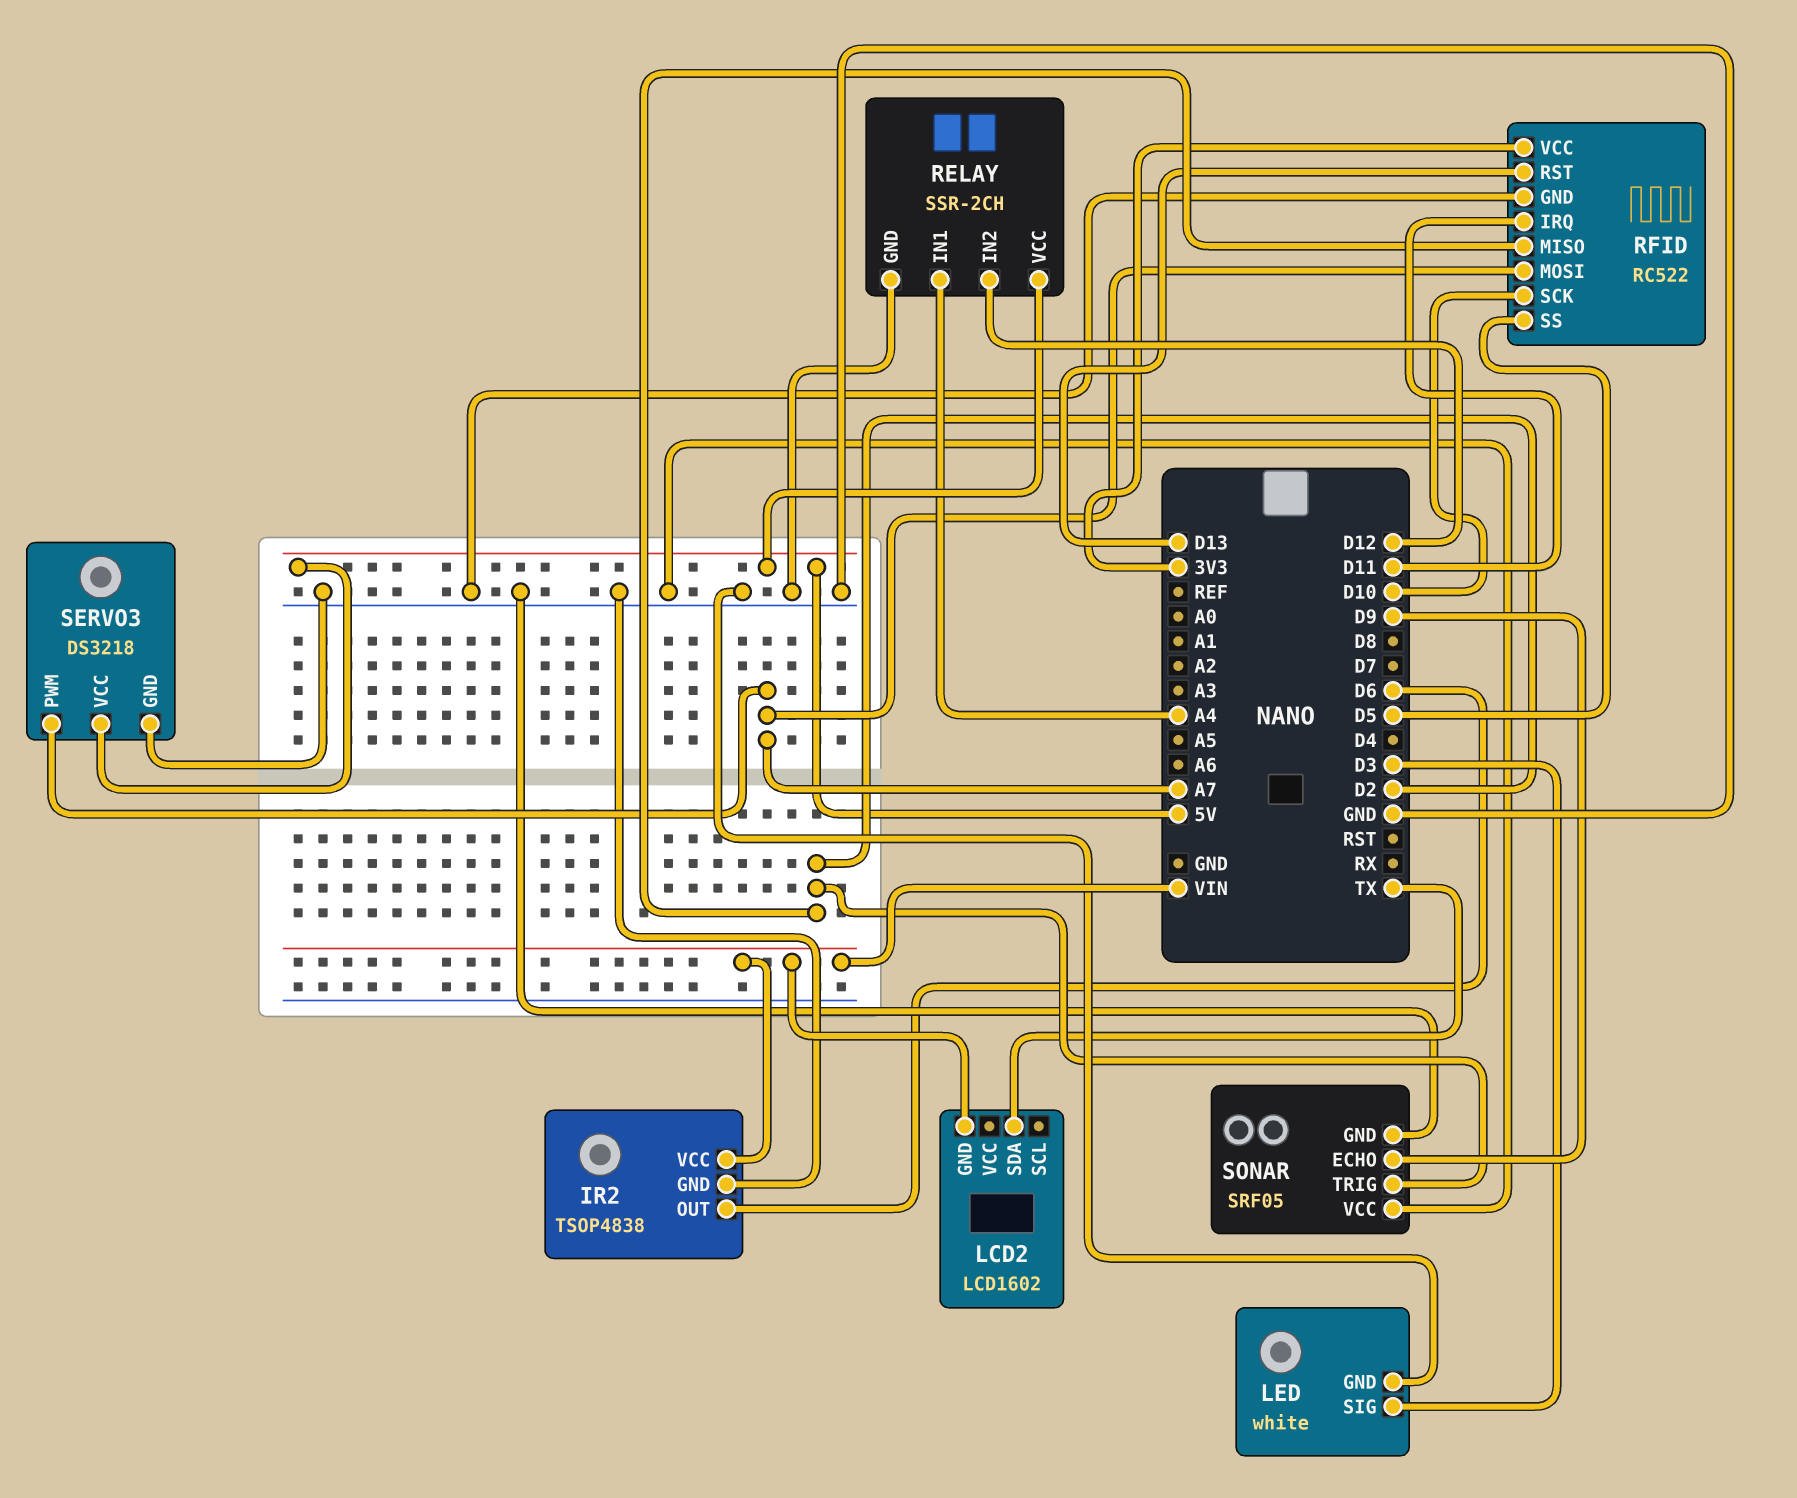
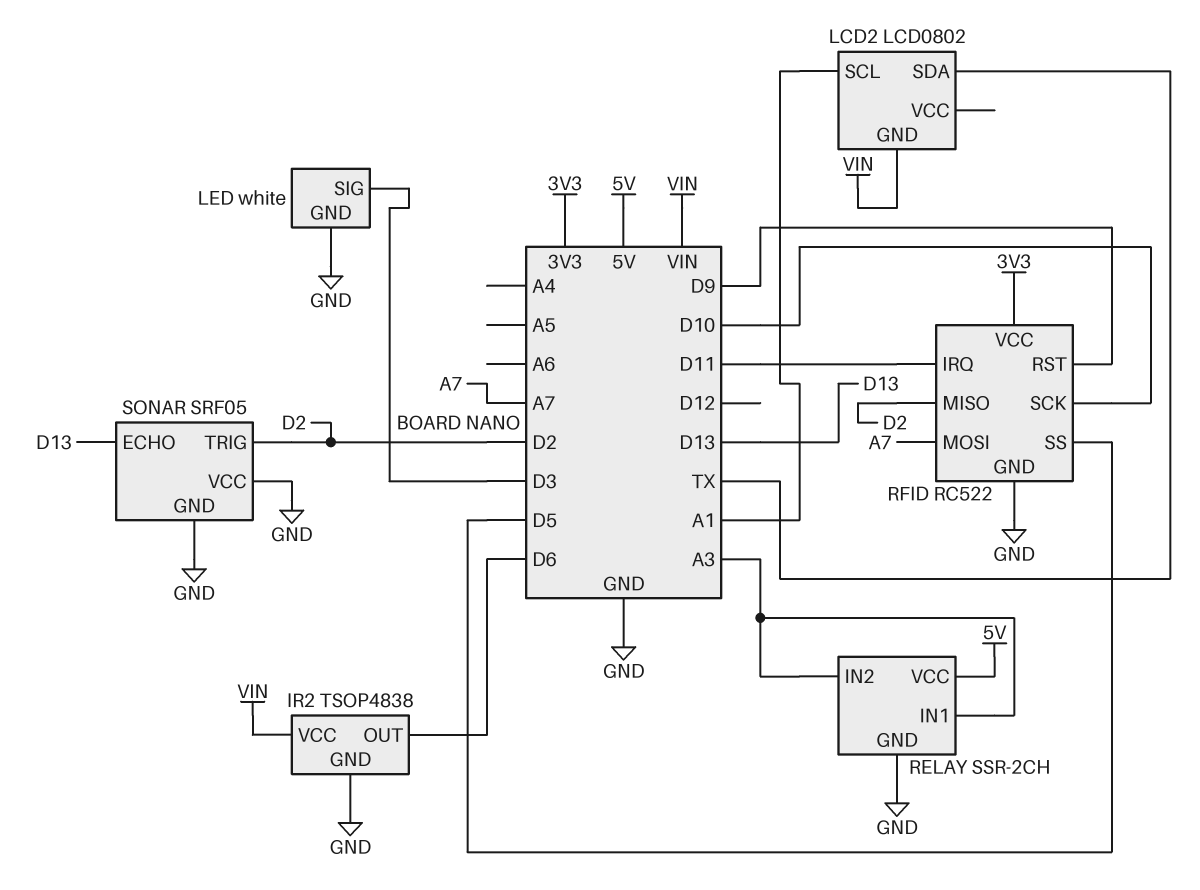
LCD2: LCD1602 -> LCD0802
LCD2 pin SCL: none -> A1
RELAY pin IN1: A4 -> A3
RELAY pin IN2: D12 -> A3
RFID pin RST: D13 -> D9
SERVO3: DS3218 -> none
SERVO3 pin GND: GND -> none
SERVO3 pin PWM: A7 -> none
SERVO3 pin VCC: 5V -> none
SONAR pin ECHO: D9 -> D13

